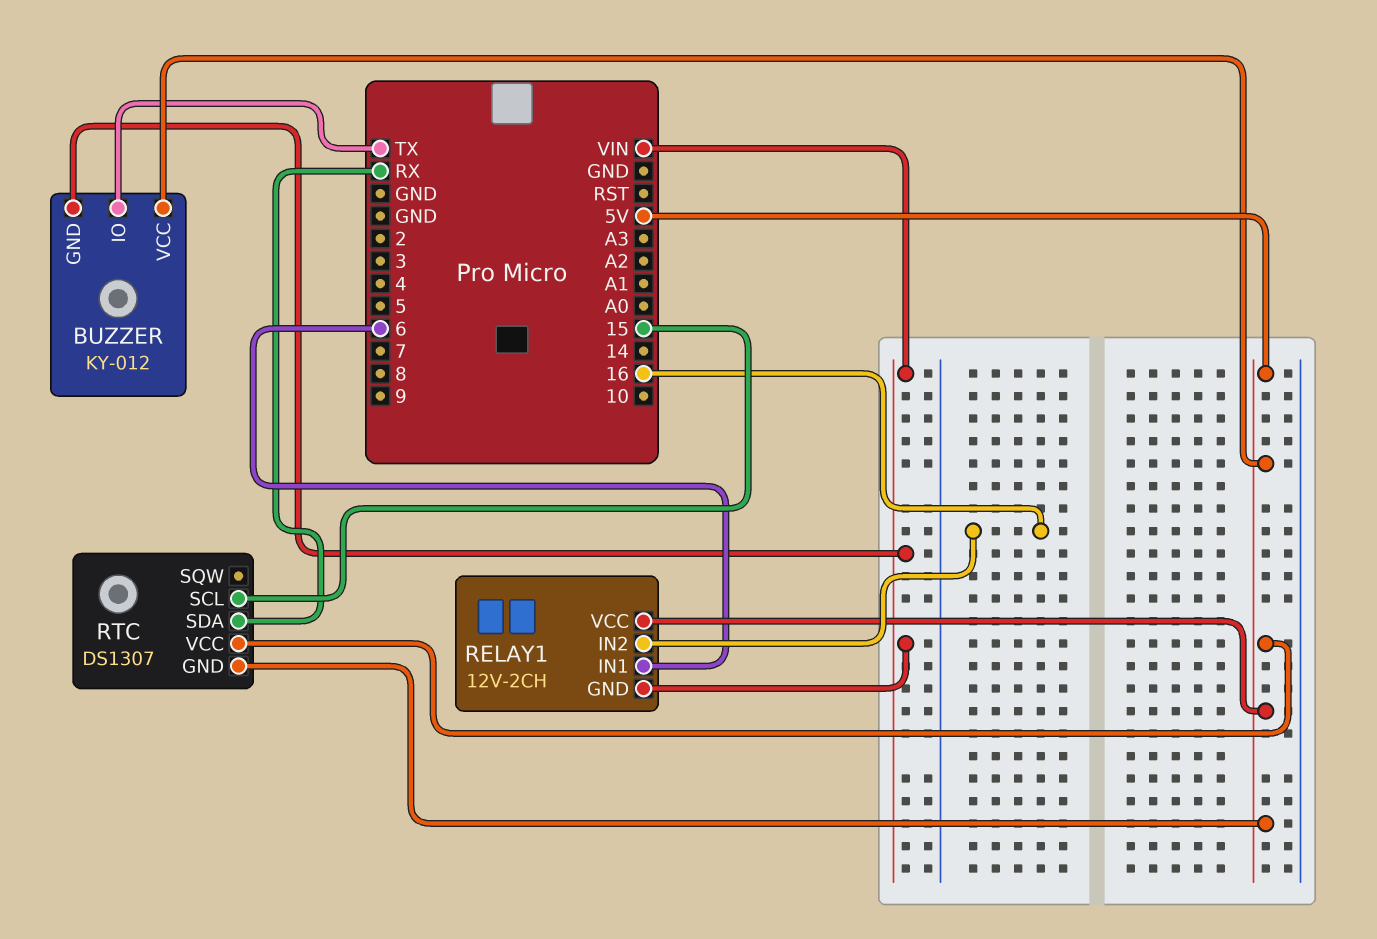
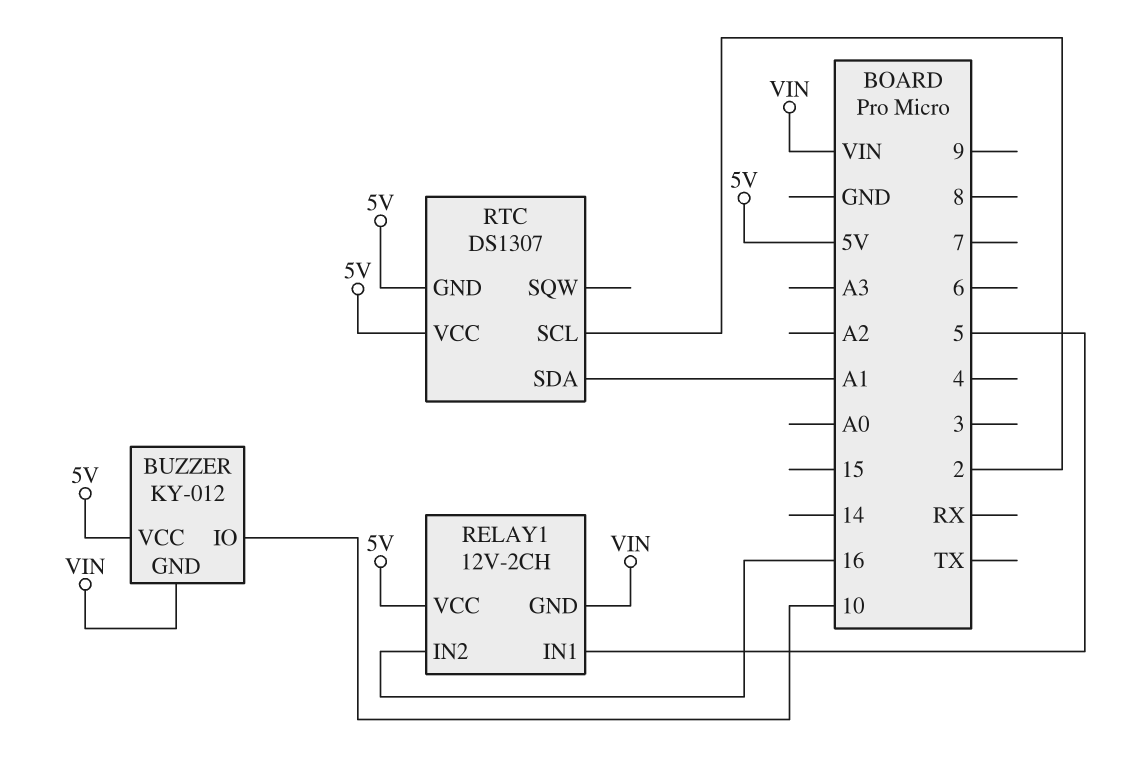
BUZZER pin IO: TX -> 10
RELAY1 pin IN1: 6 -> 5
RTC pin SCL: 15 -> 2
RTC pin SDA: RX -> A1

